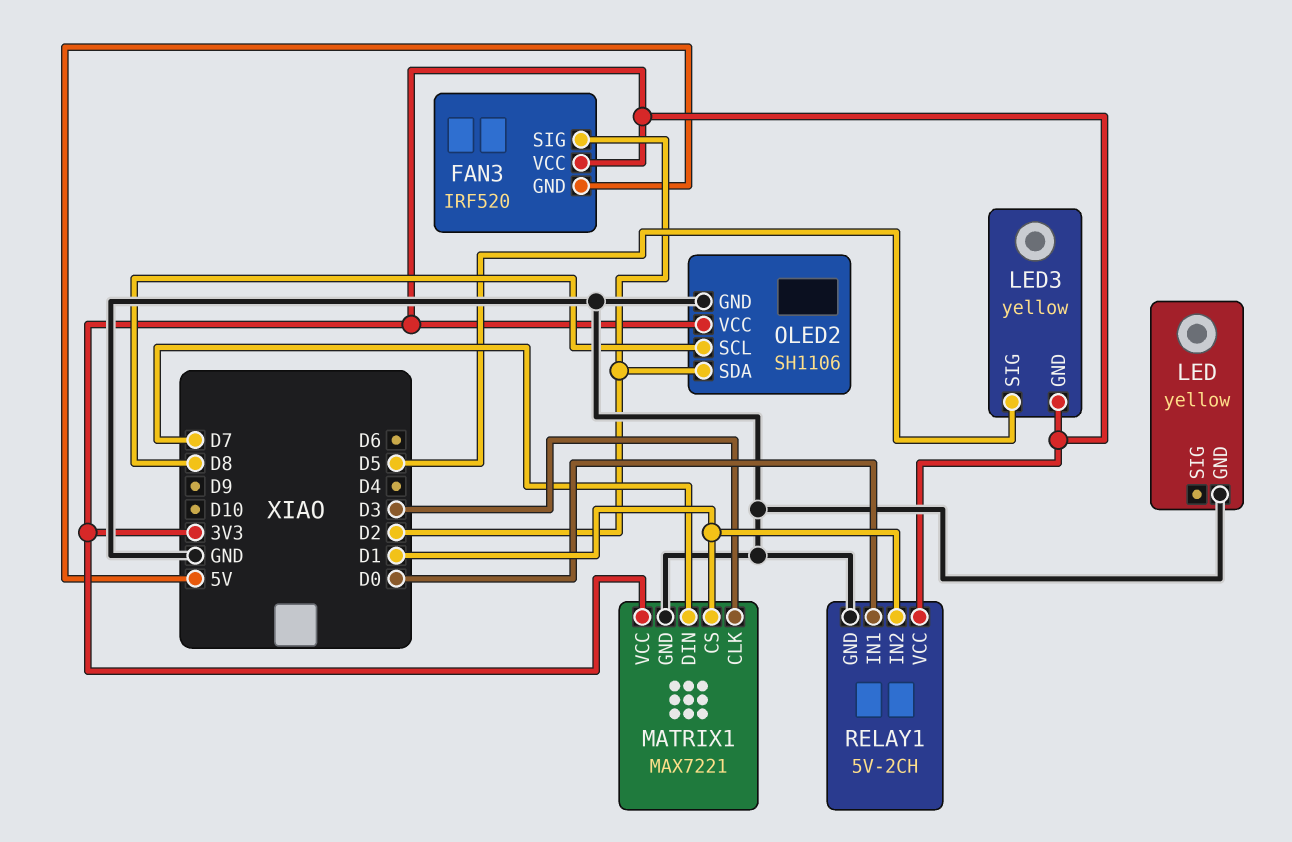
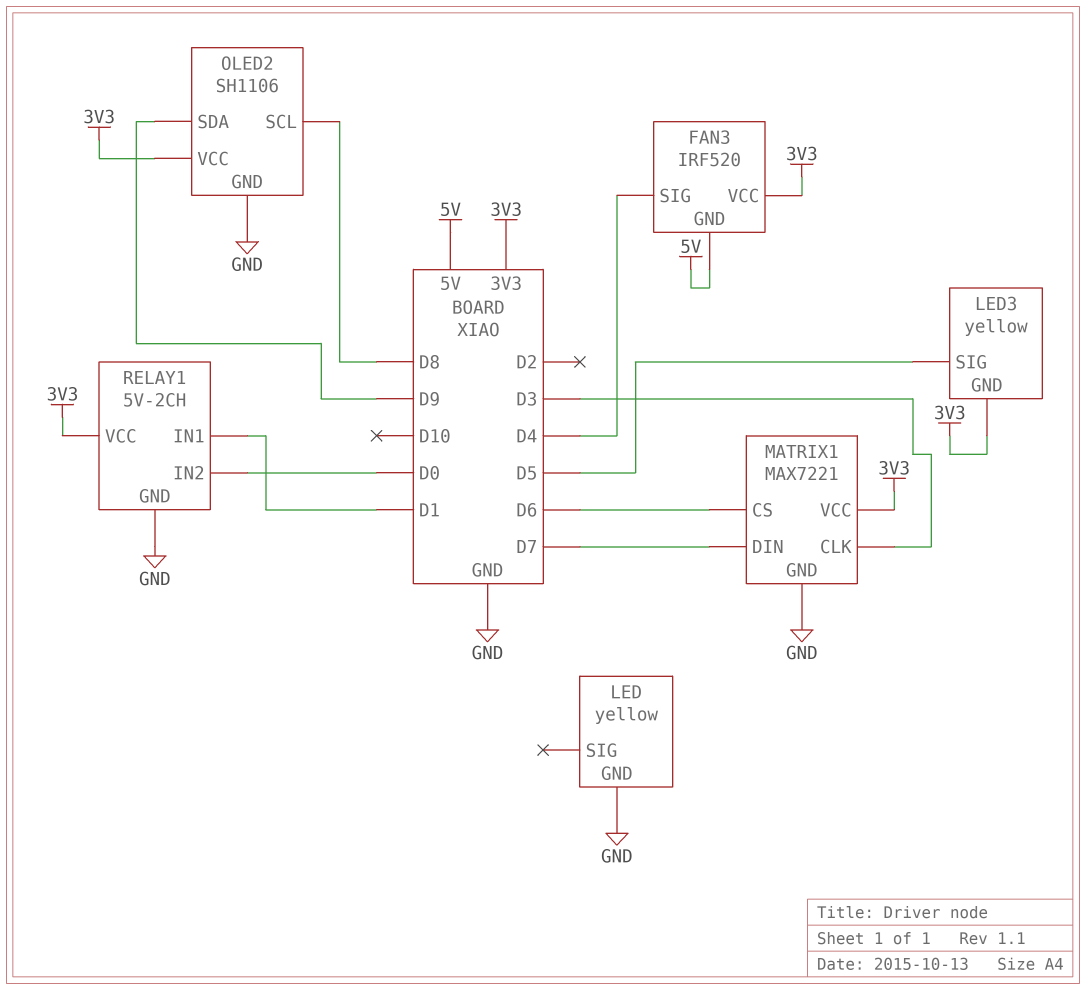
FAN3 pin SIG: D2 -> D4
MATRIX1 pin CS: D1 -> D6
OLED2 pin SDA: D2 -> D9
RELAY1 pin IN1: D0 -> D1
RELAY1 pin IN2: D1 -> D0

